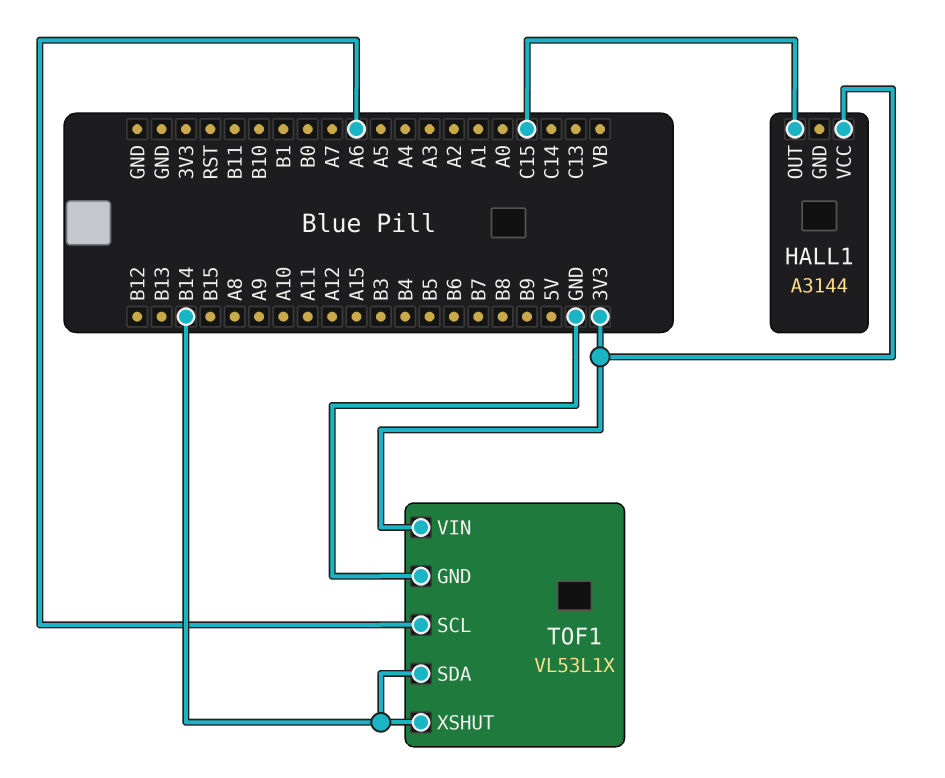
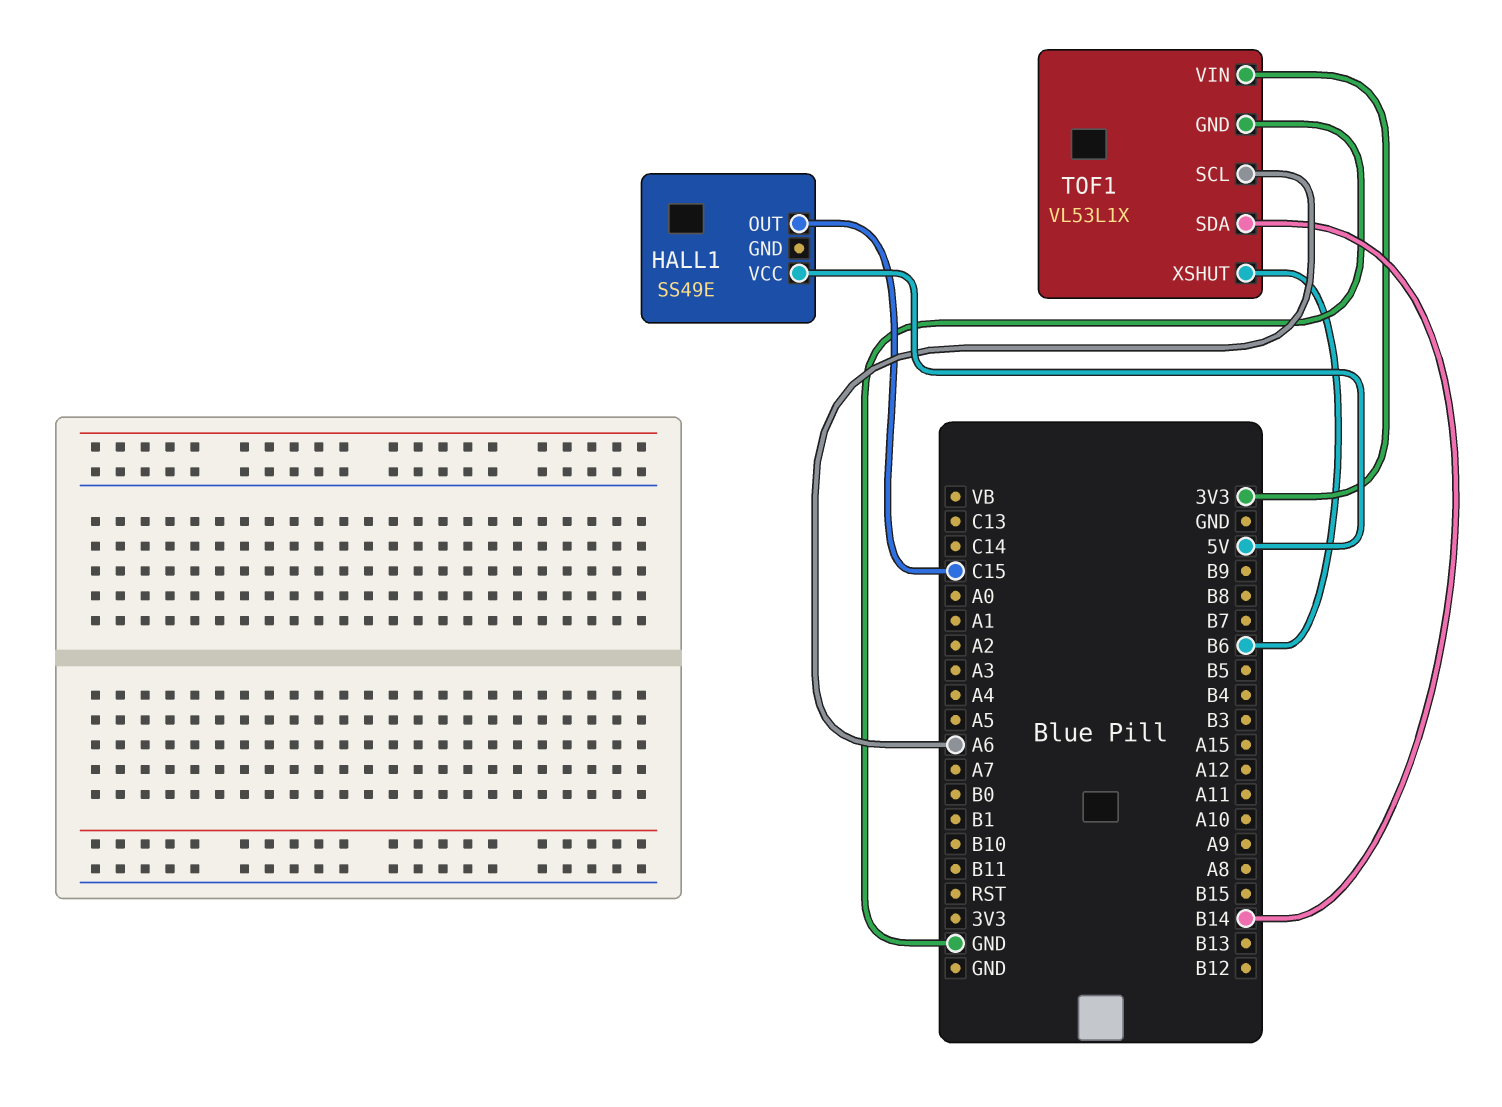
HALL1: A3144 -> SS49E
HALL1 pin VCC: 3V3 -> 5V
TOF1 pin XSHUT: B14 -> B6

